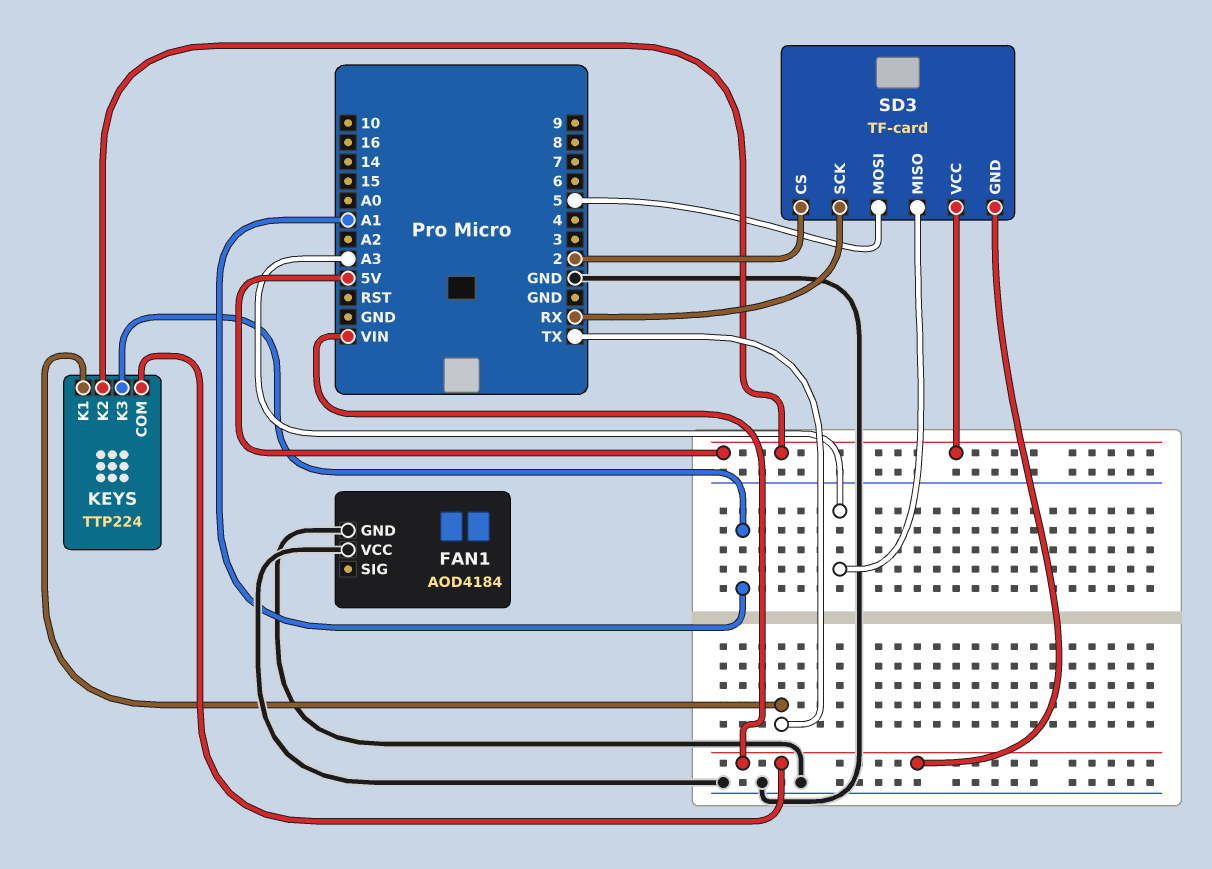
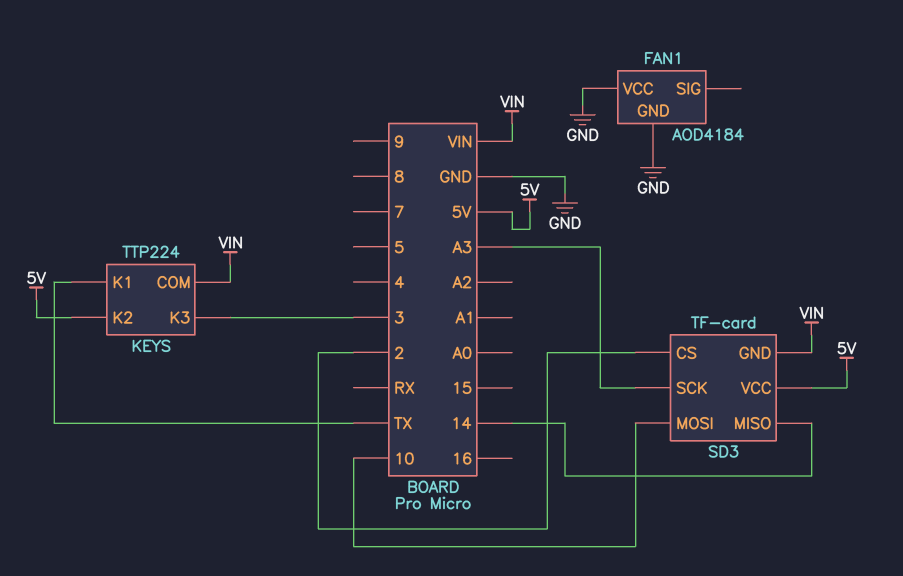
KEYS pin K3: A1 -> 3
SD3 pin MISO: A3 -> 14
SD3 pin MOSI: 5 -> 10
SD3 pin SCK: RX -> A3

